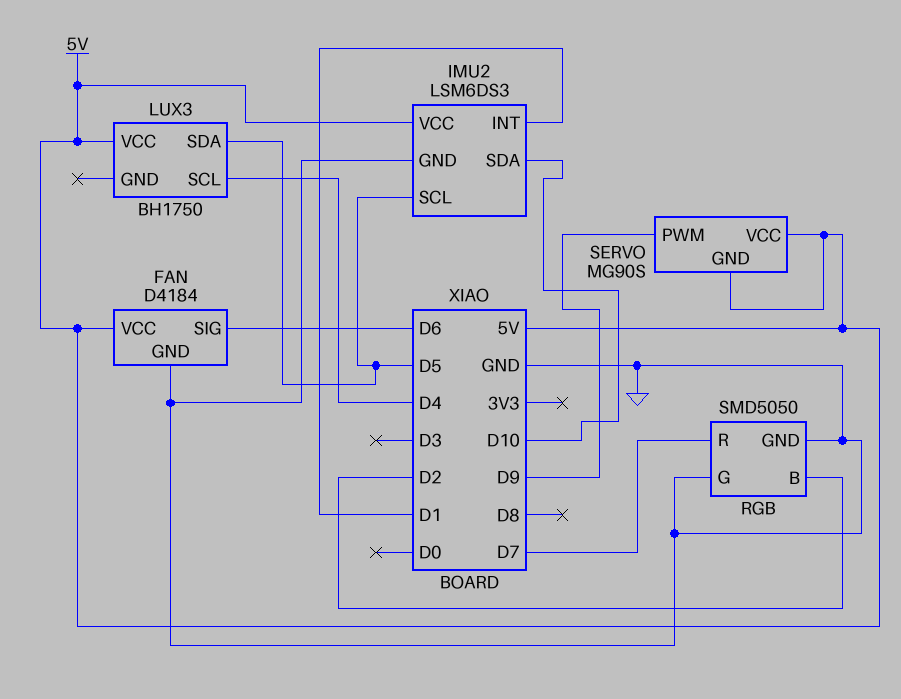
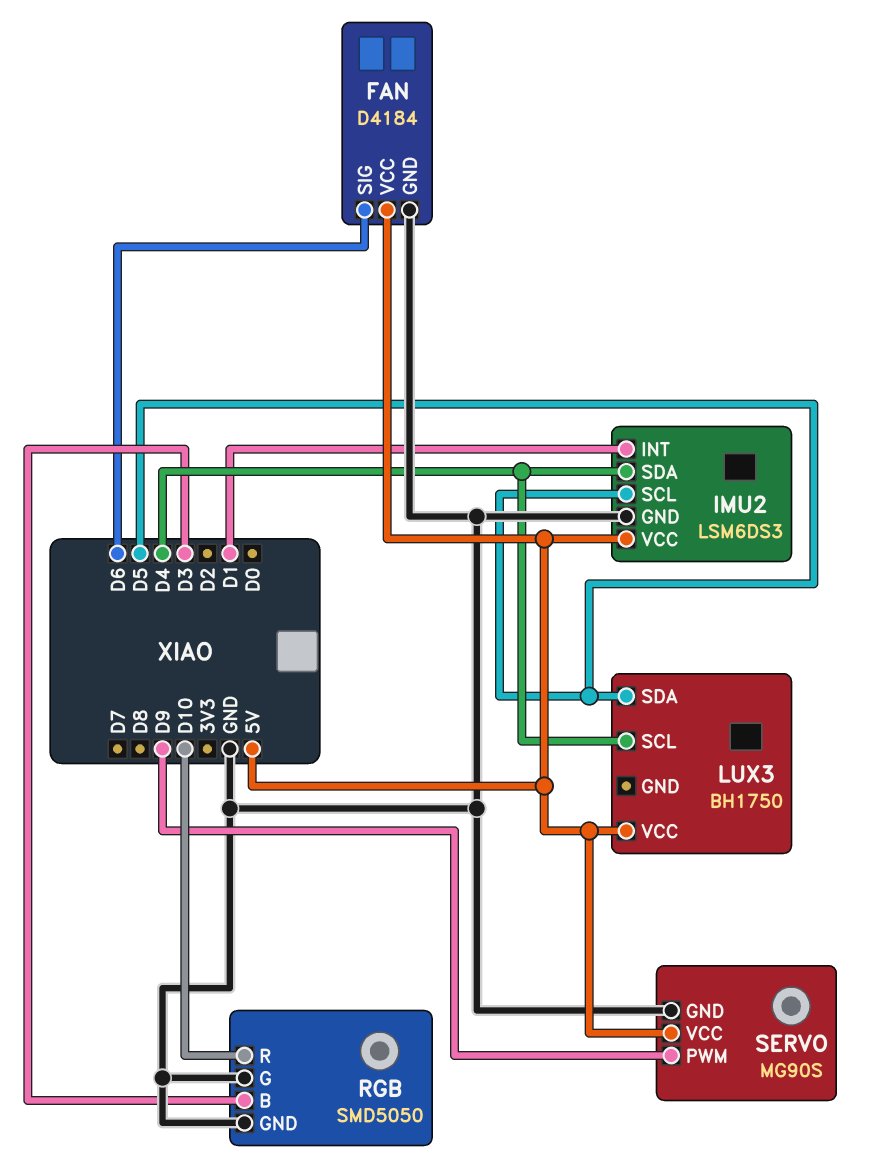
IMU2 pin SDA: D10 -> D4
RGB pin B: D2 -> D3
RGB pin R: D7 -> D10
SERVO pin GND: 5V -> GND

